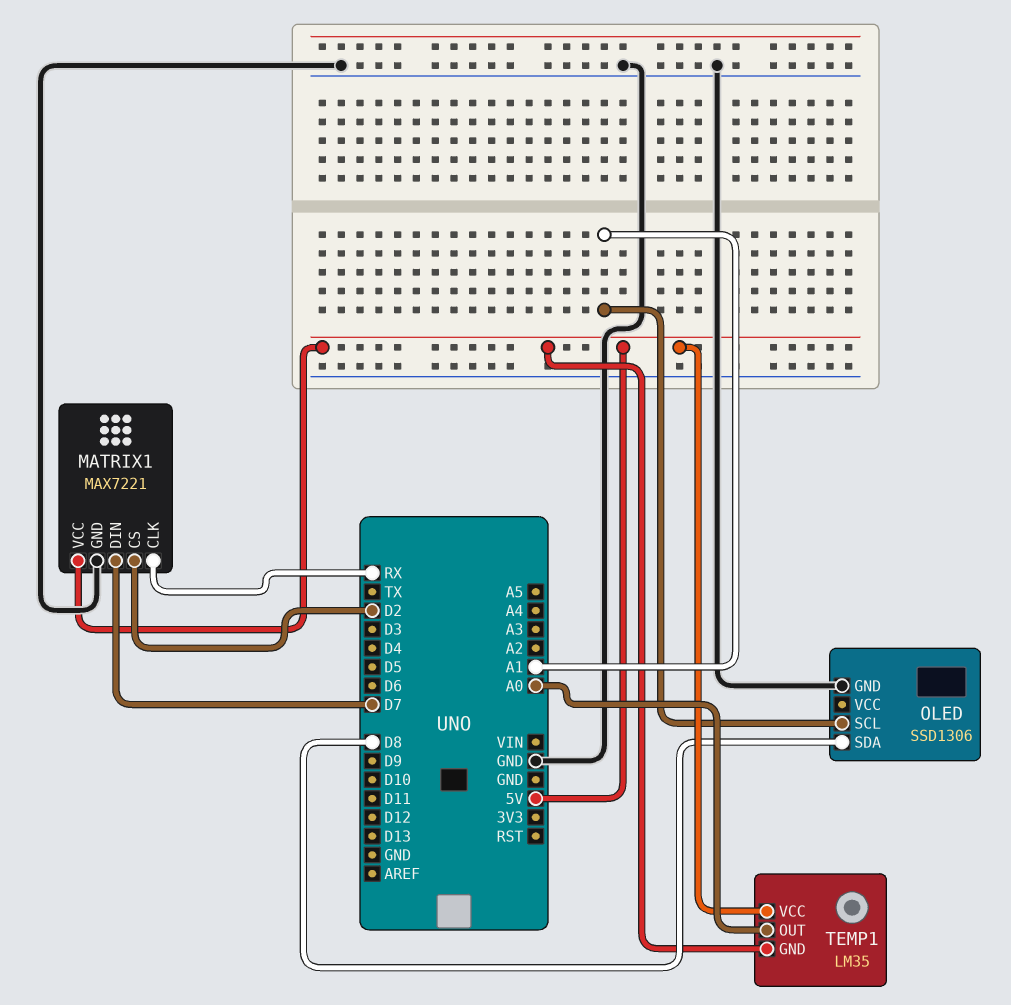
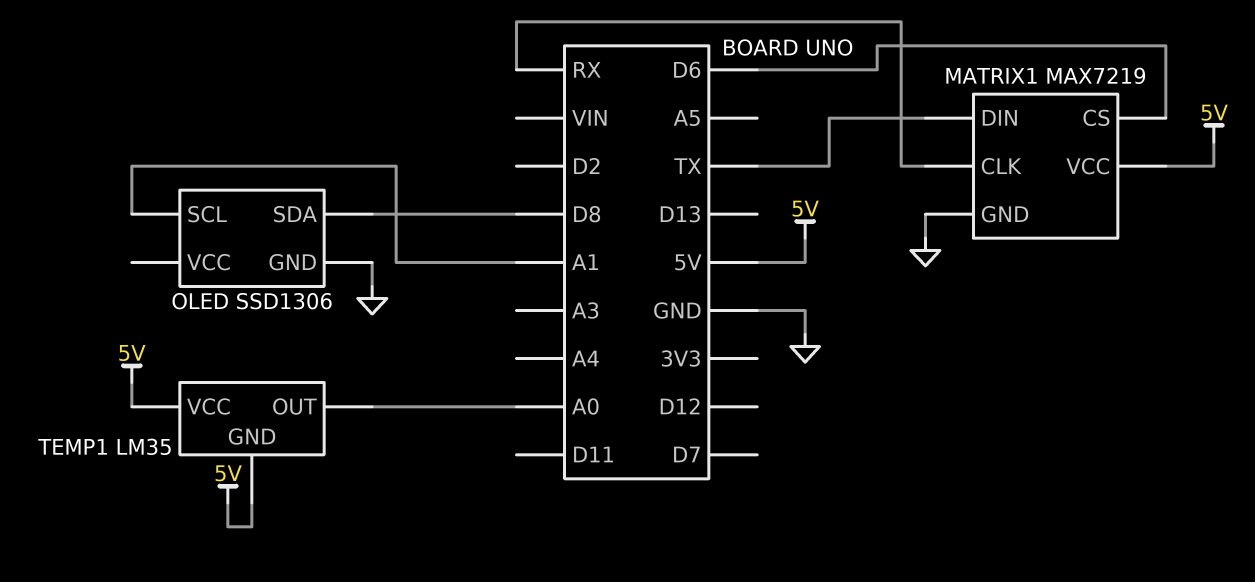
MATRIX1: MAX7221 -> MAX7219
MATRIX1 pin CS: D2 -> D6
MATRIX1 pin DIN: D7 -> TX

